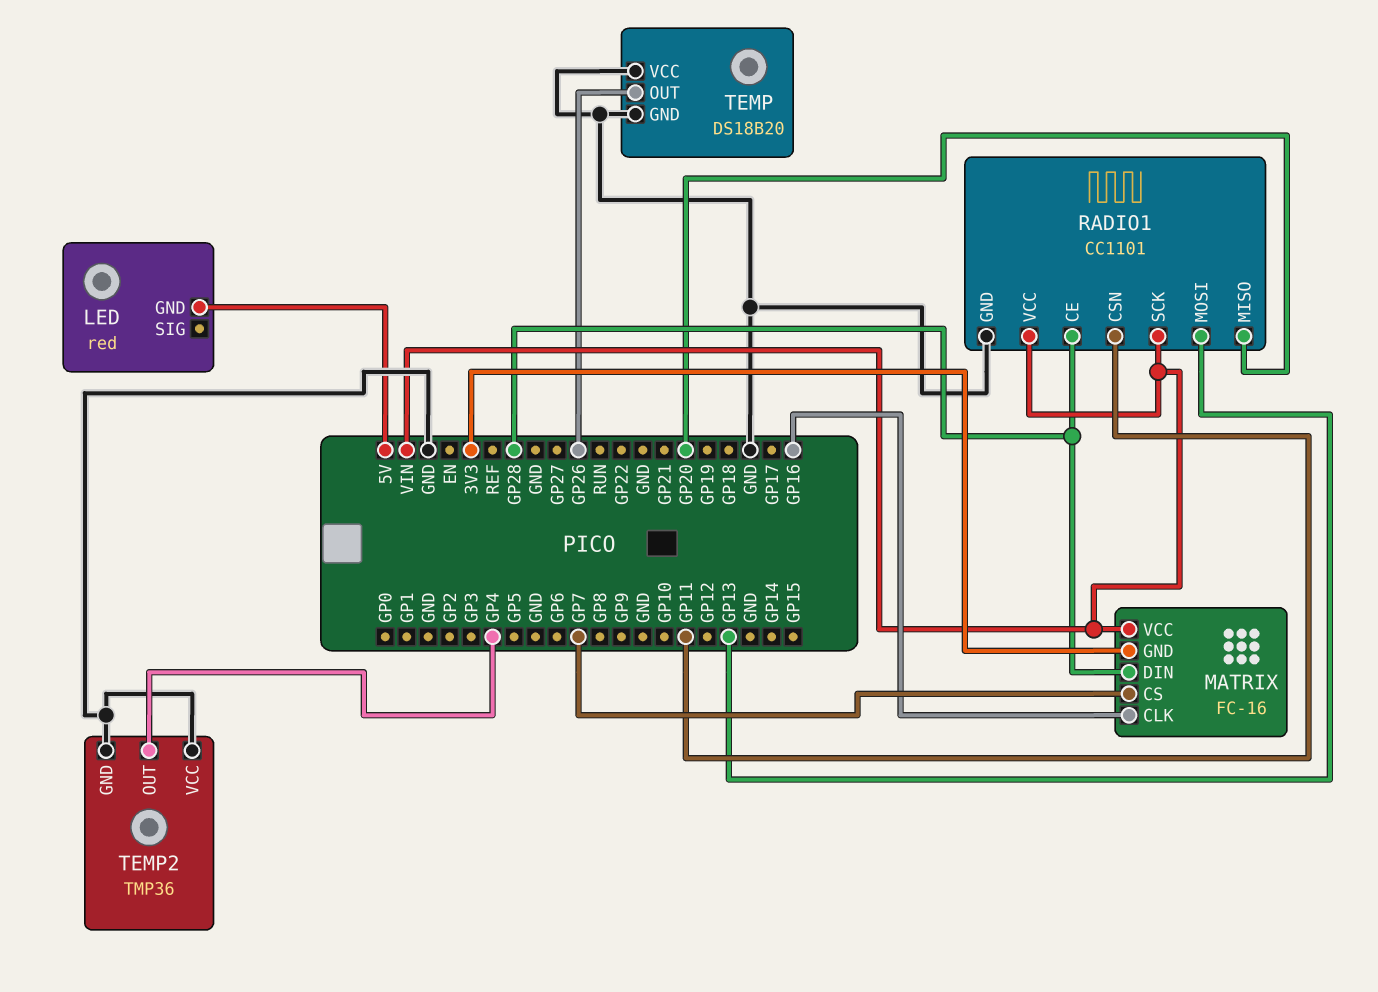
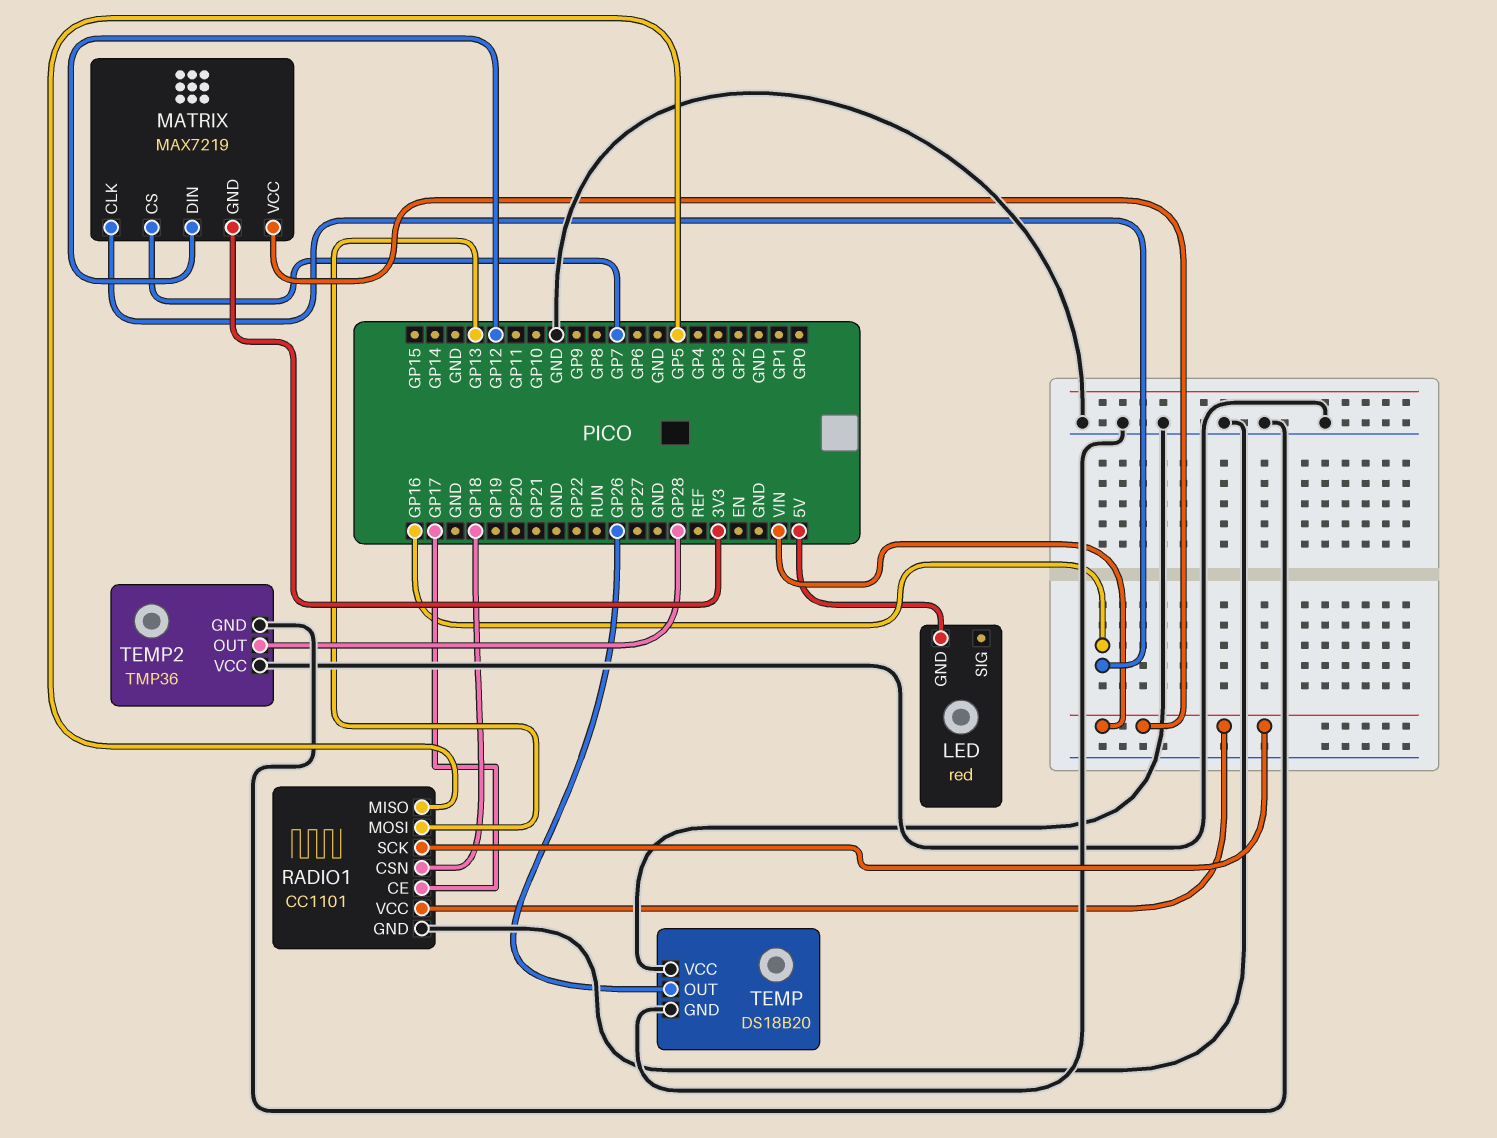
MATRIX: FC-16 -> MAX7219
MATRIX pin DIN: GP28 -> GP12
RADIO1 pin CE: GP28 -> GP17
RADIO1 pin CSN: GP11 -> GP18
RADIO1 pin MISO: GP20 -> GP5
TEMP2 pin OUT: GP4 -> GP28

